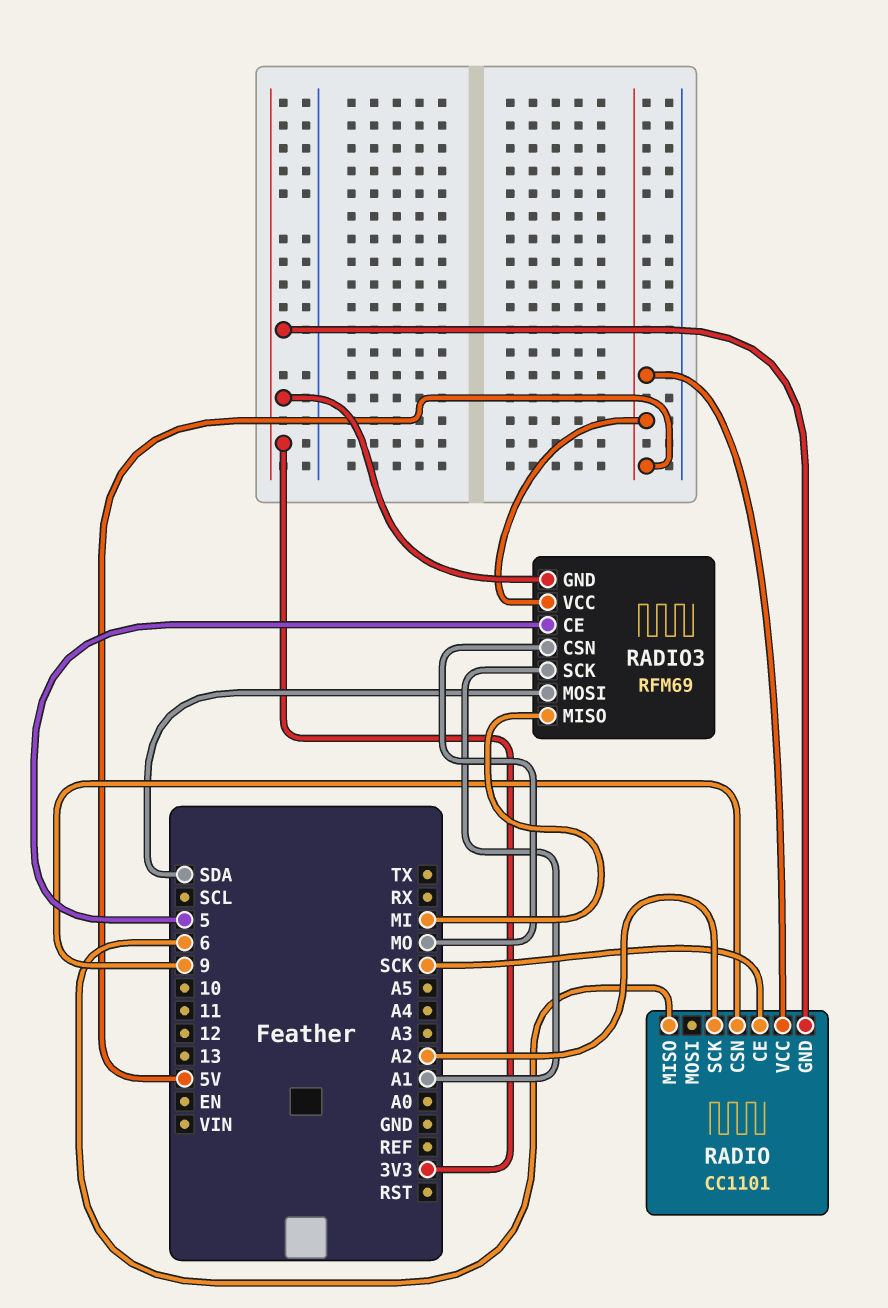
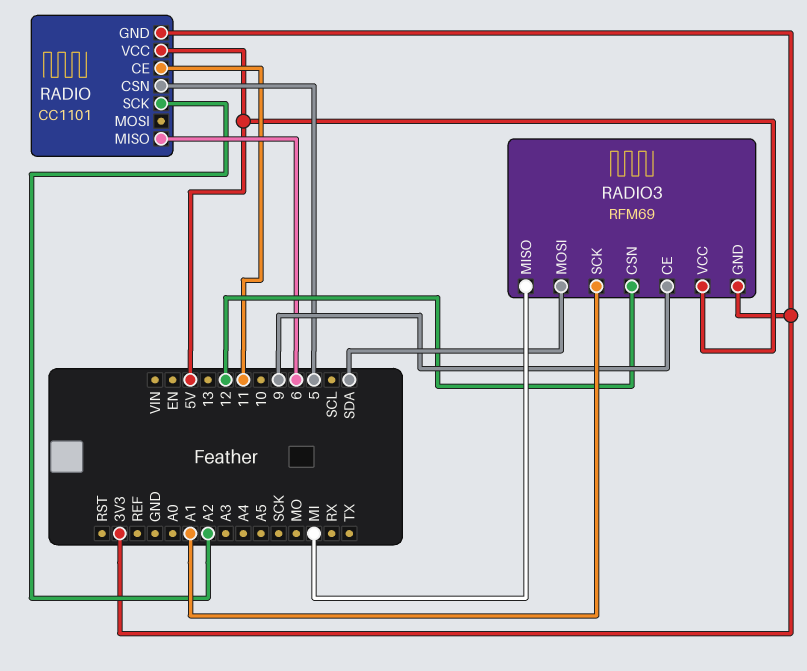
RADIO pin CE: SCK -> 11
RADIO pin CSN: 9 -> 5
RADIO3 pin CE: 5 -> 9
RADIO3 pin CSN: MO -> 12

